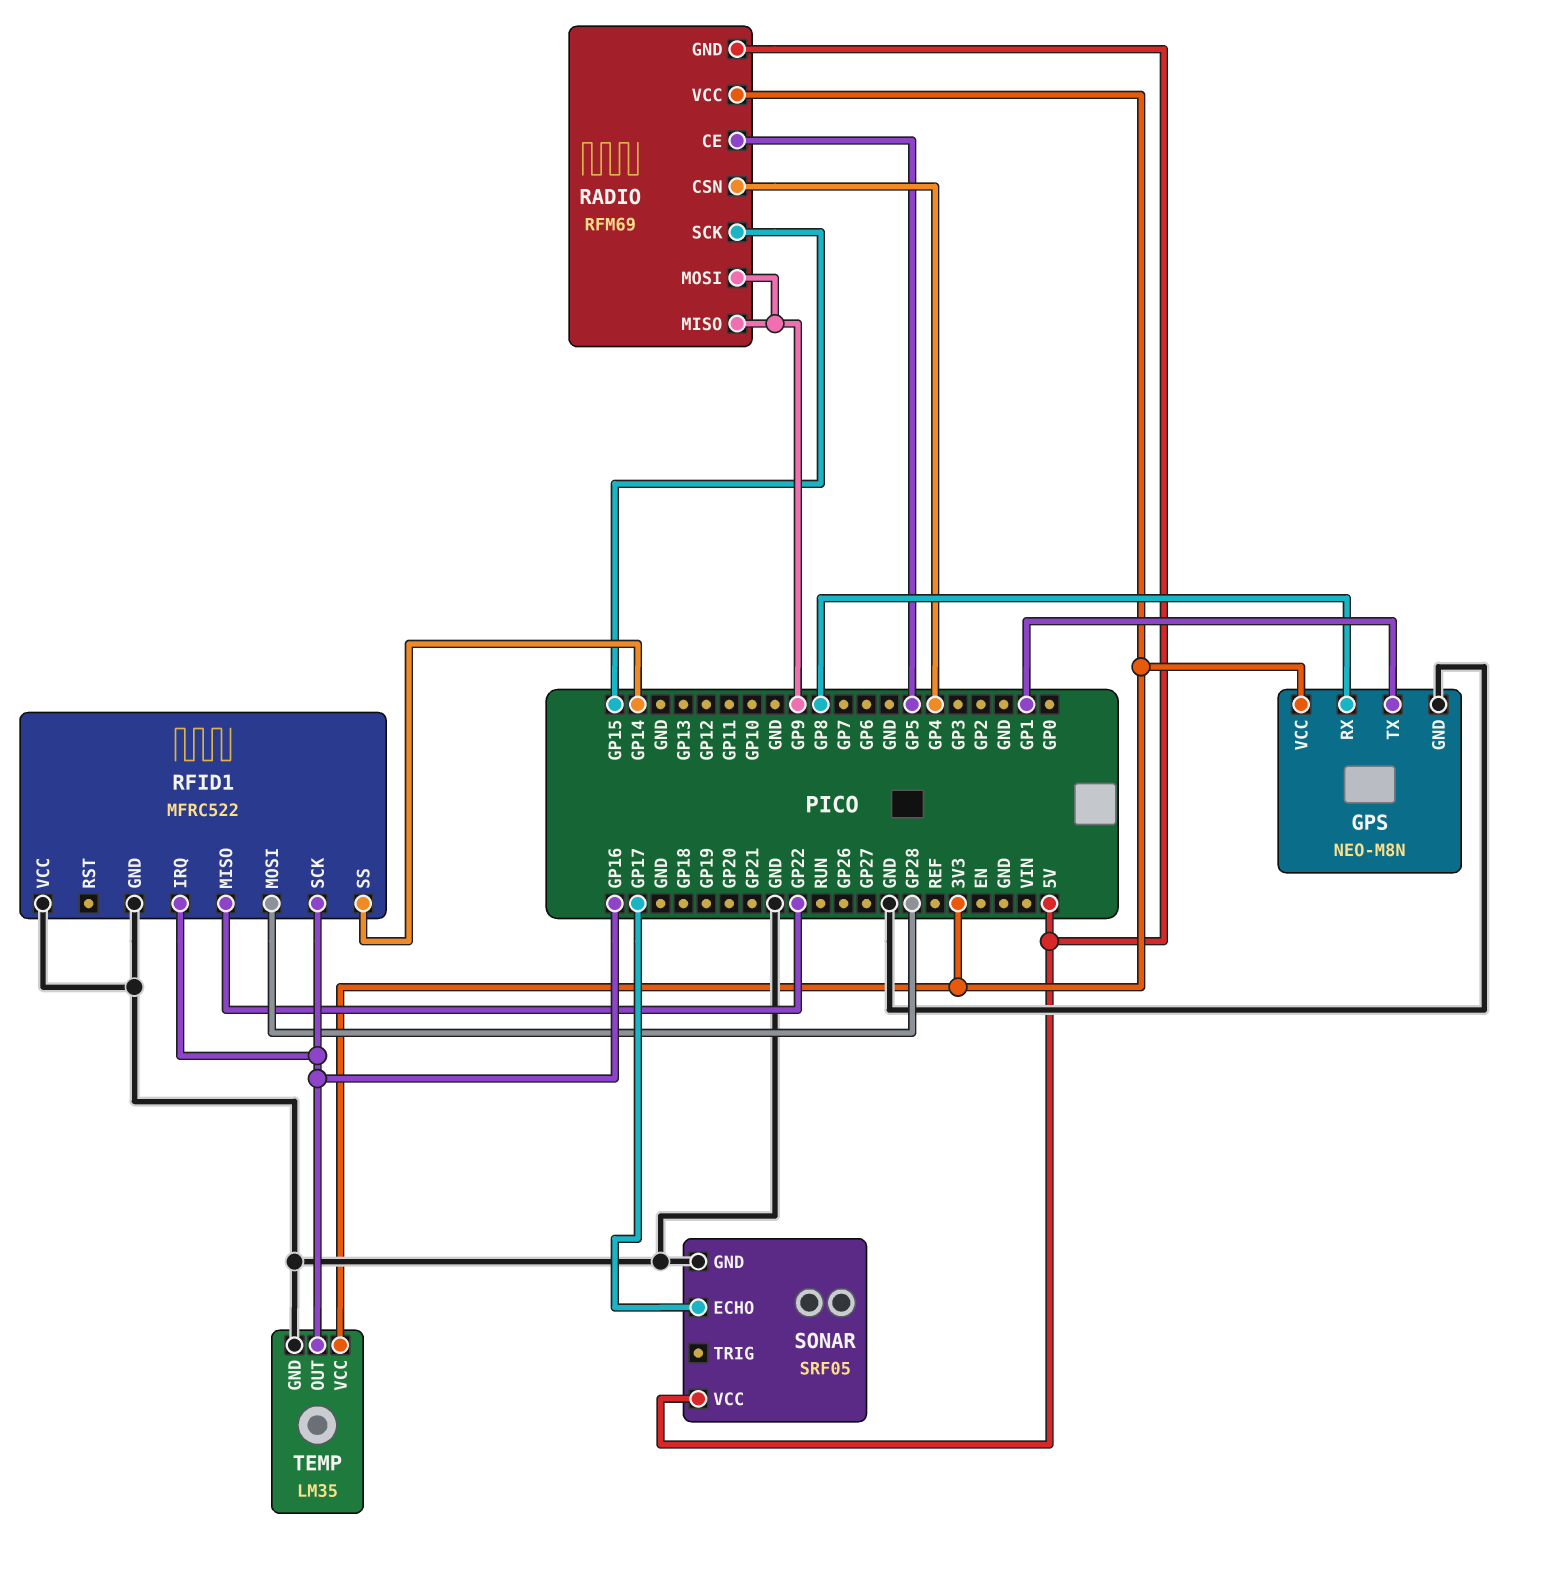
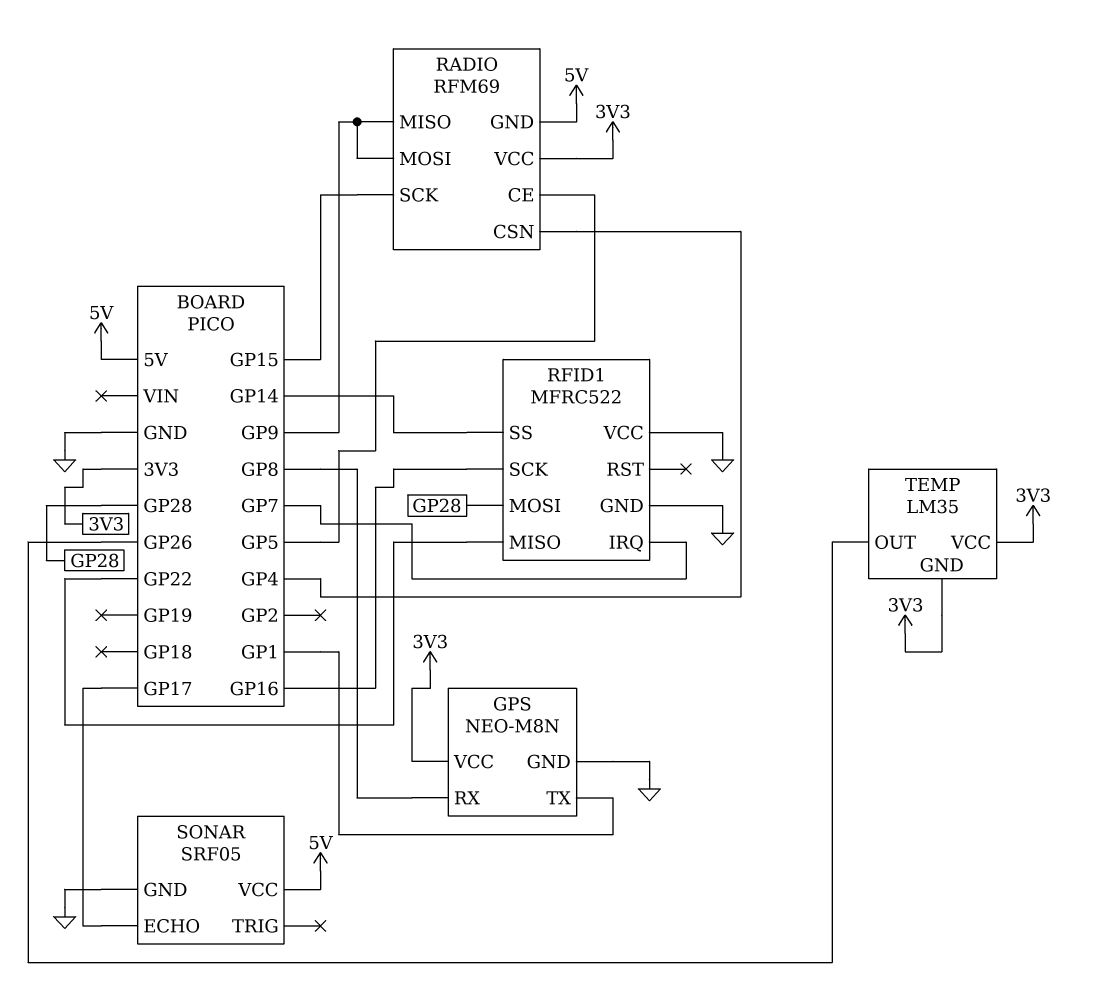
RFID1 pin IRQ: GP16 -> GP7
TEMP pin GND: GND -> 3V3
TEMP pin OUT: GP16 -> GP26

